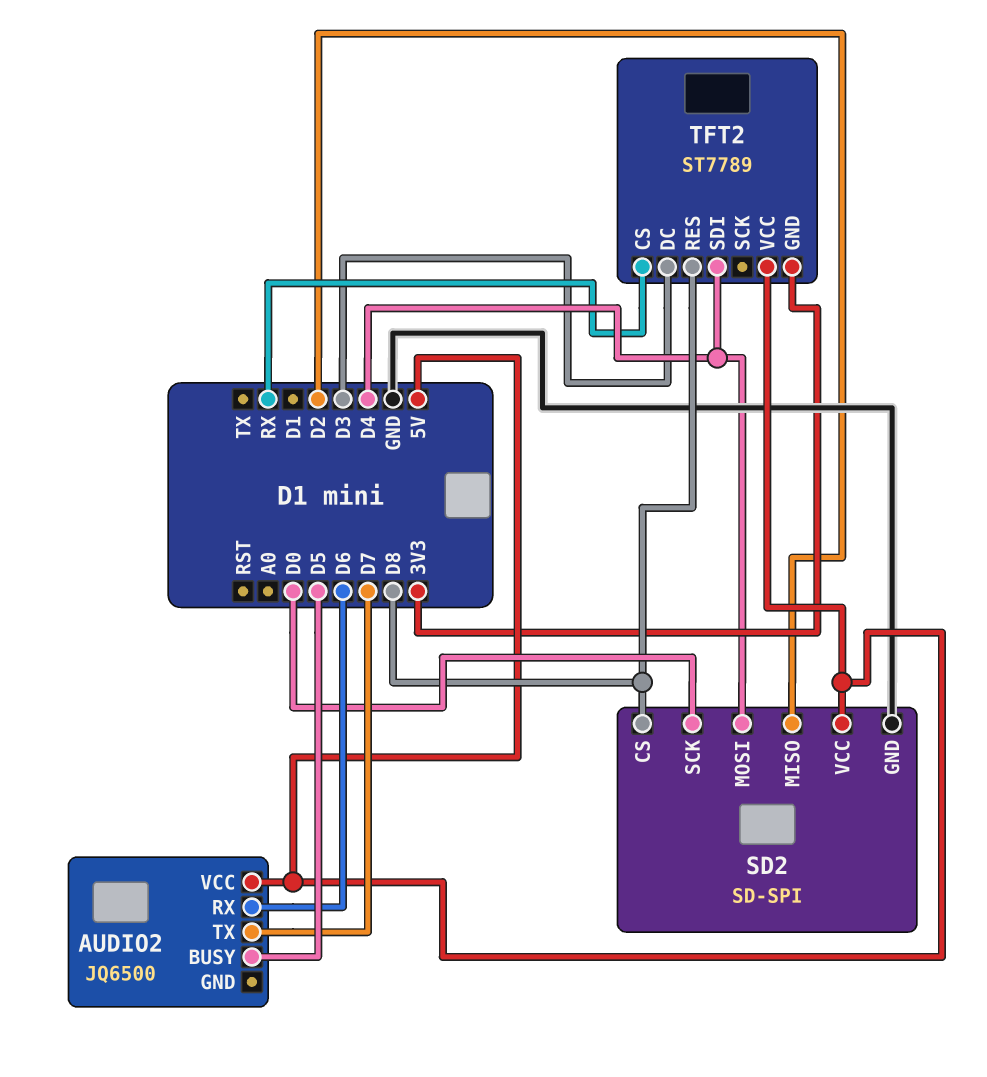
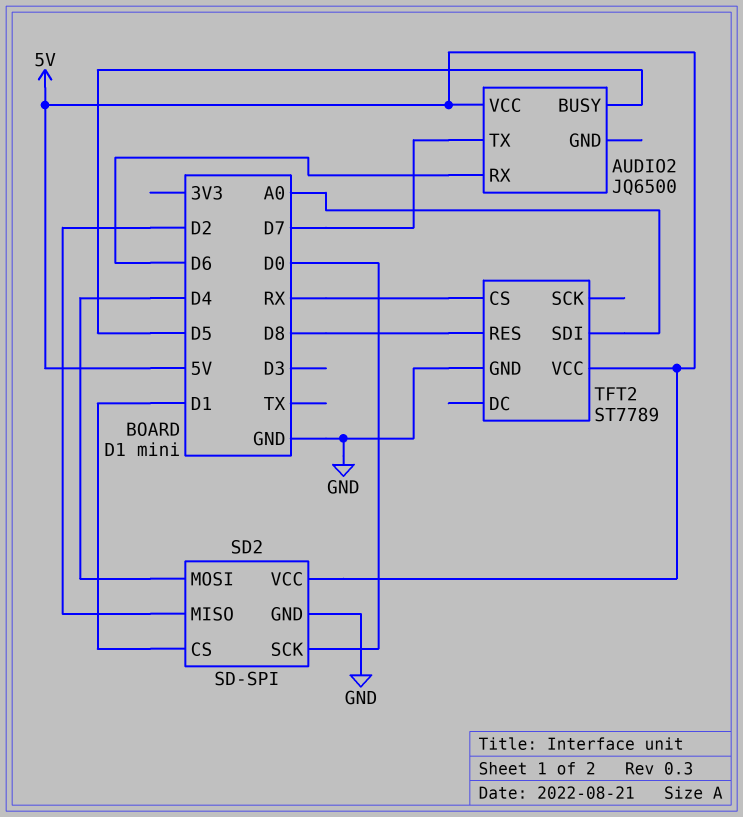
SD2 pin CS: D8 -> D1
TFT2 pin DC: D3 -> none
TFT2 pin GND: 3V3 -> GND
TFT2 pin SDI: D4 -> A0

